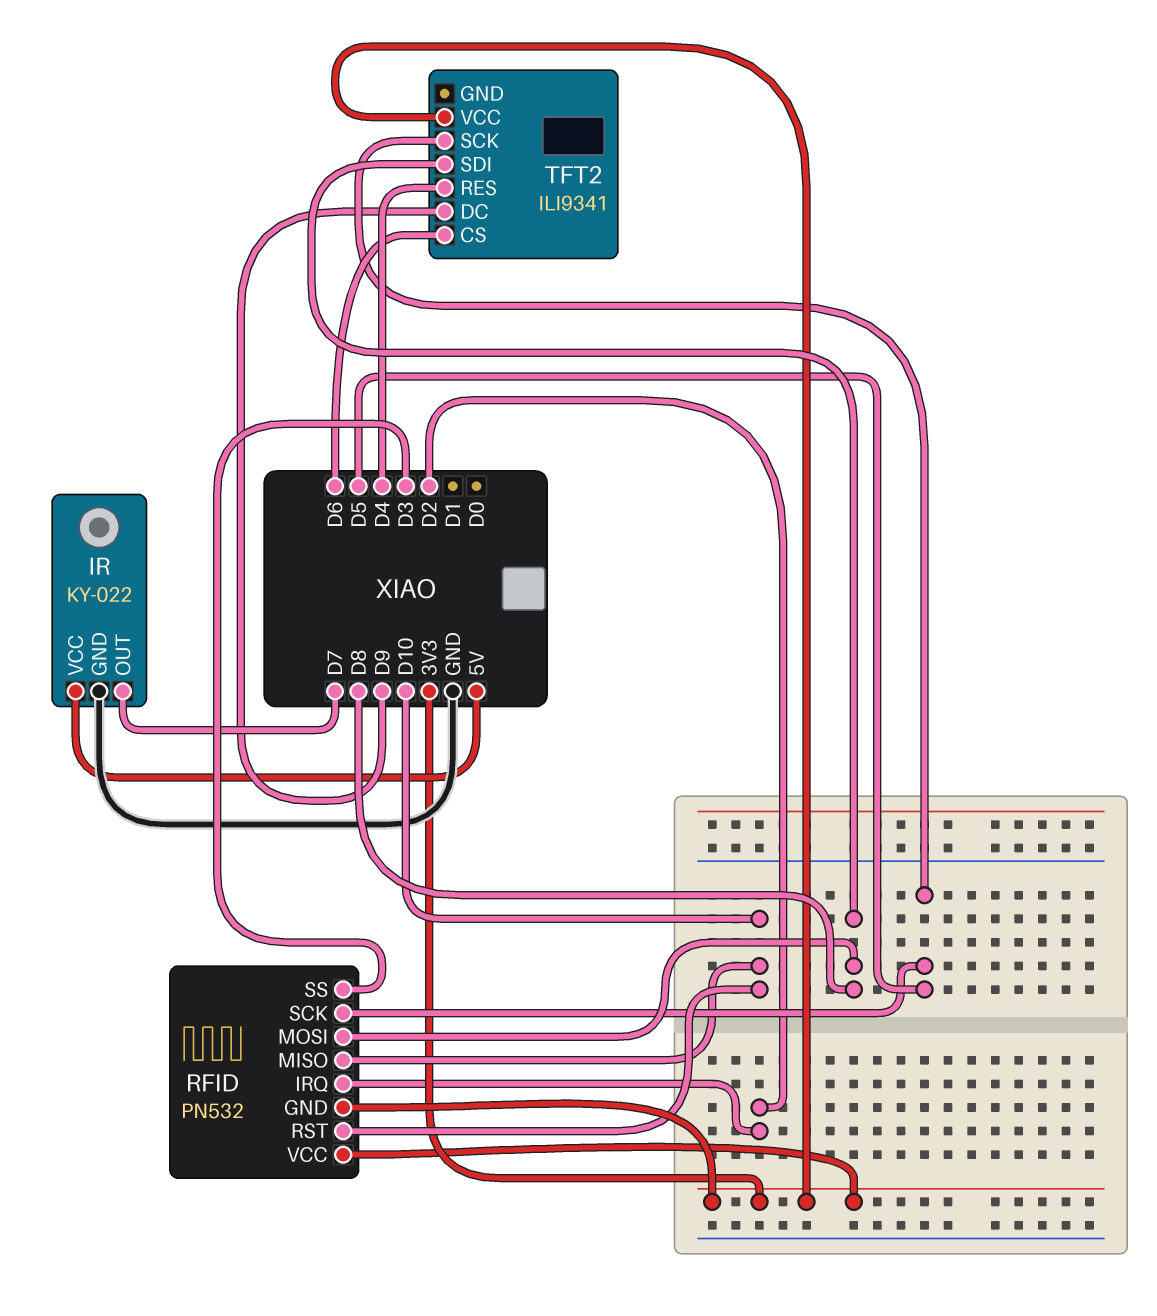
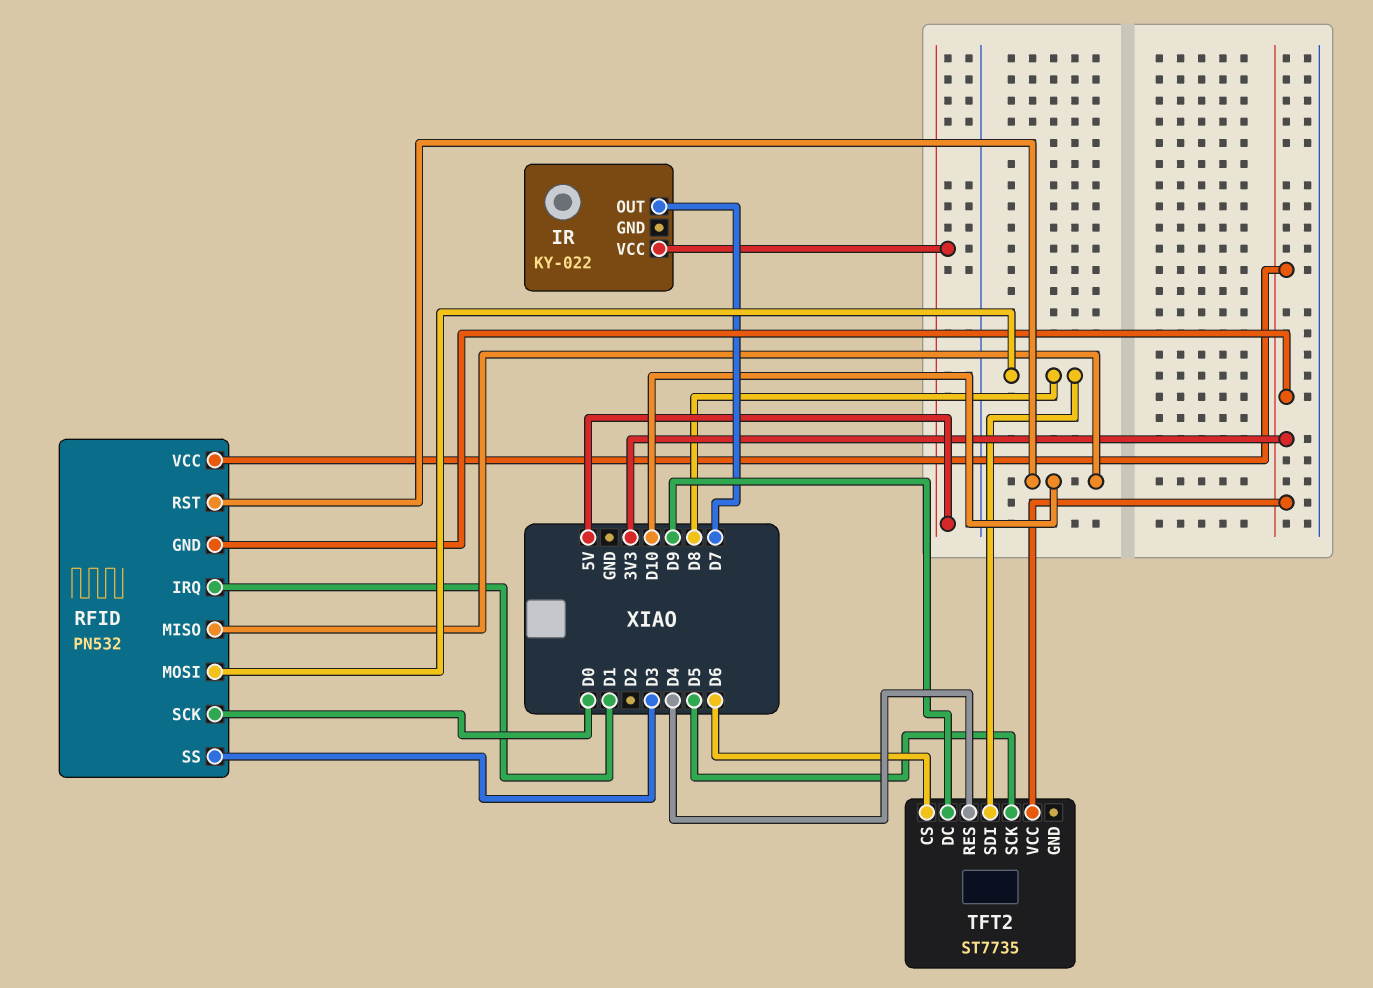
IR pin GND: GND -> none
RFID pin IRQ: D2 -> D1
RFID pin SCK: D5 -> D0
TFT2: ILI9341 -> ST7735

